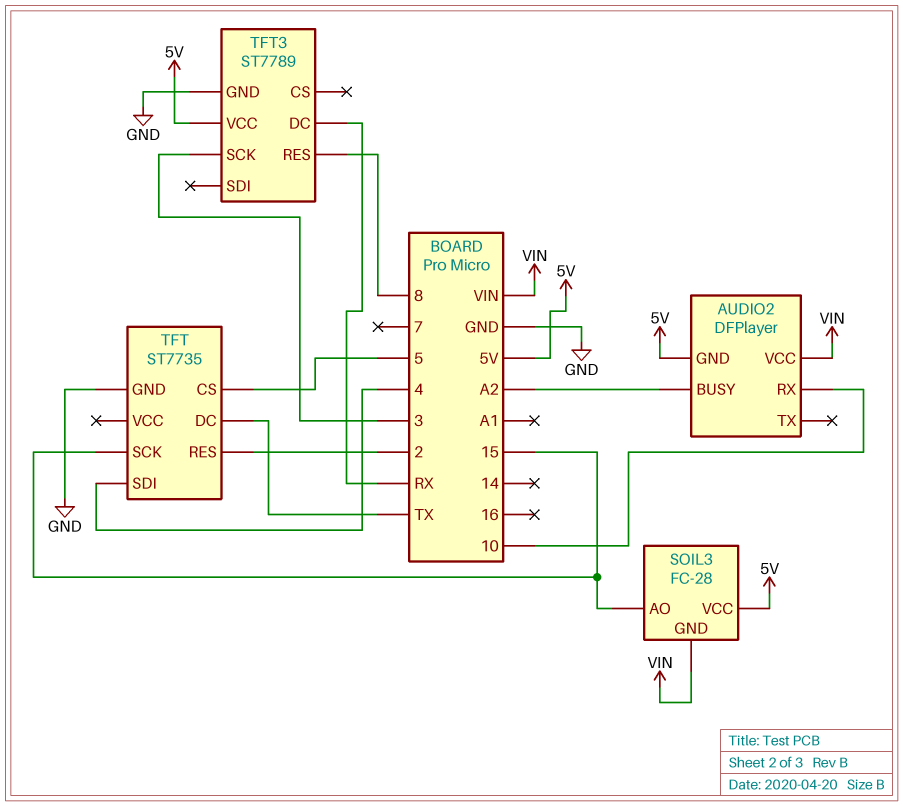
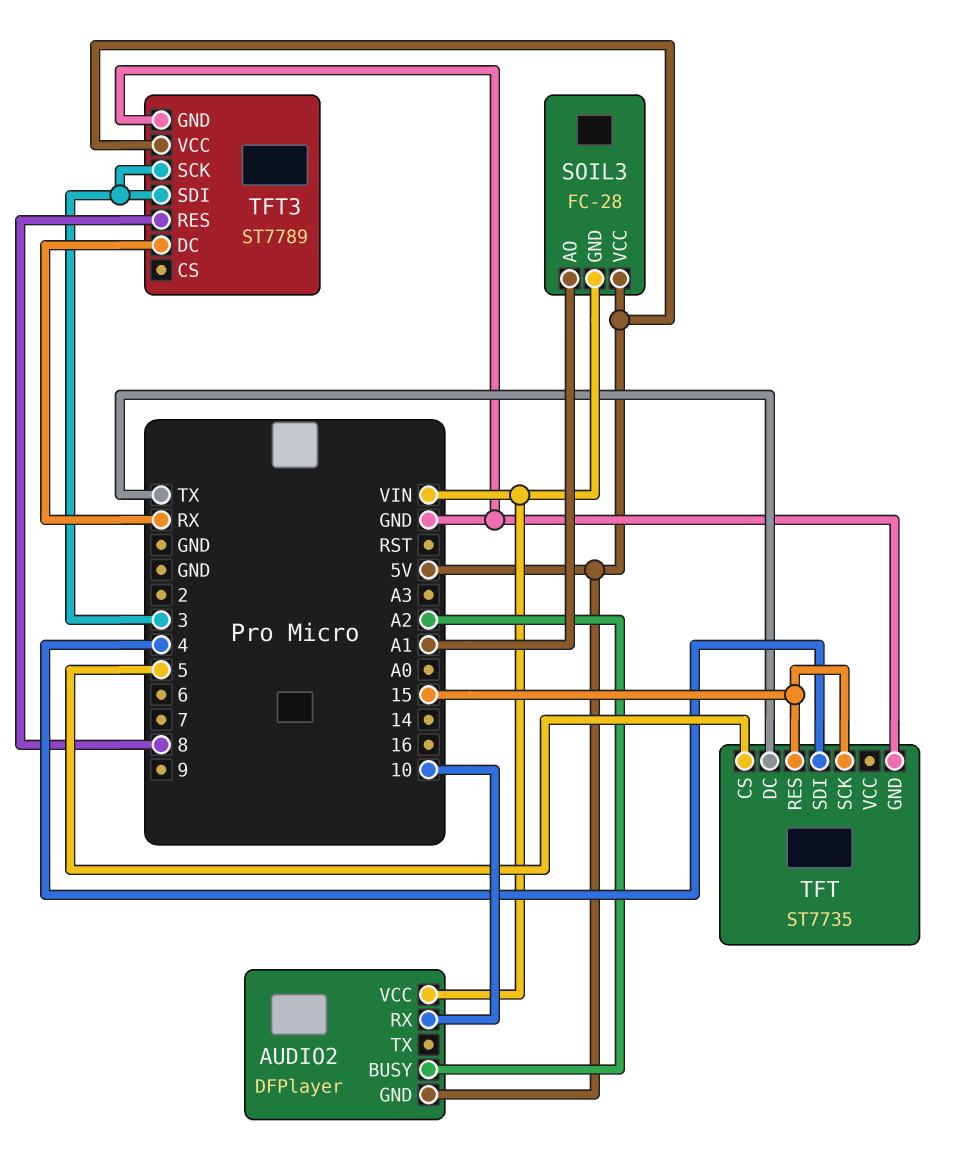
SOIL3 pin AO: 15 -> A1
TFT pin RES: 2 -> 15
TFT3 pin SDI: none -> 3

